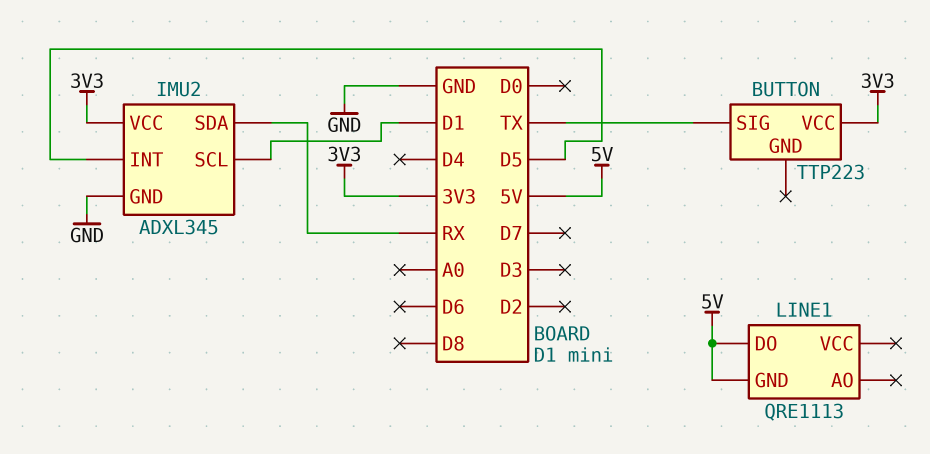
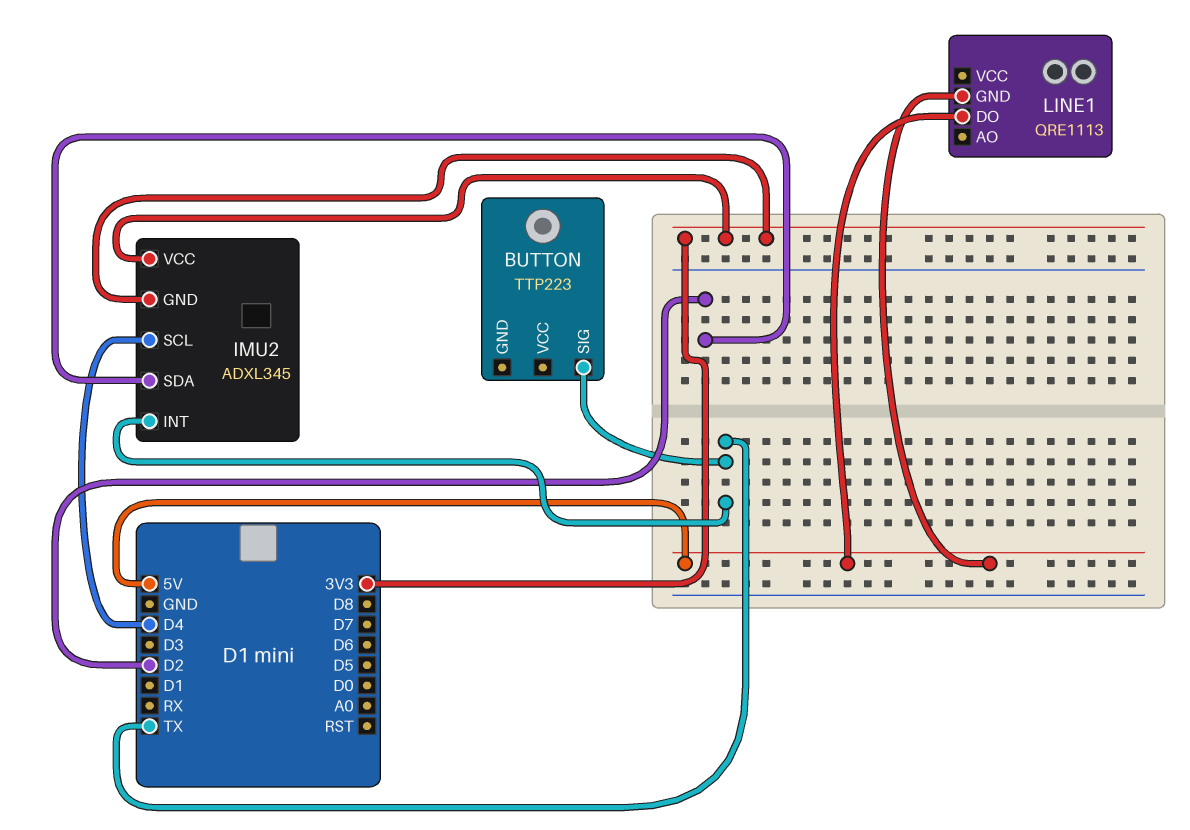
BUTTON pin VCC: 3V3 -> none
IMU2 pin GND: GND -> 3V3
IMU2 pin INT: D5 -> TX
IMU2 pin SCL: D1 -> D4
IMU2 pin SDA: RX -> D2

